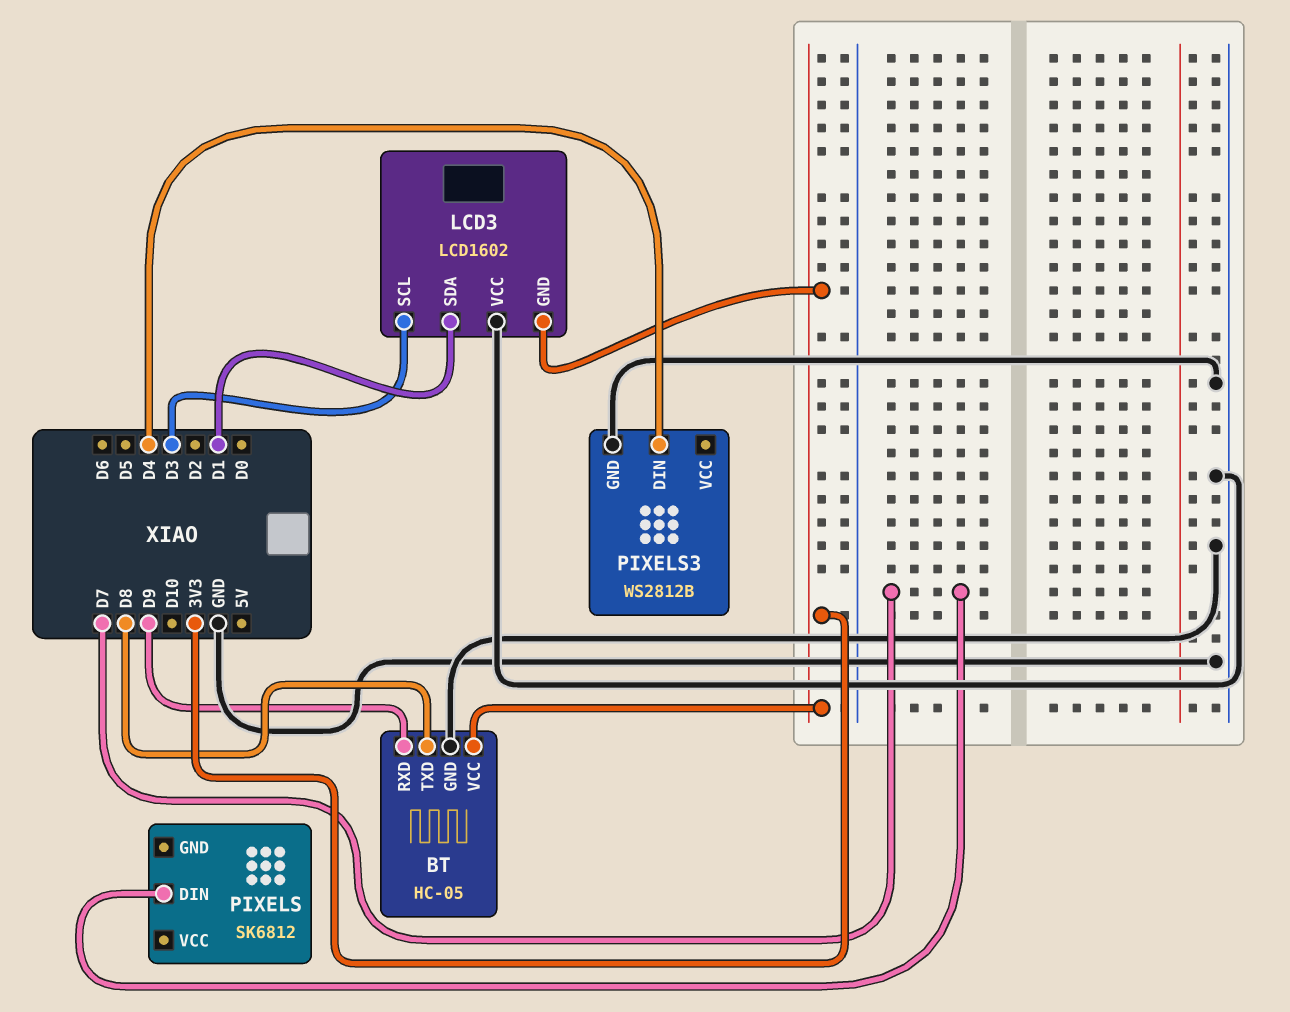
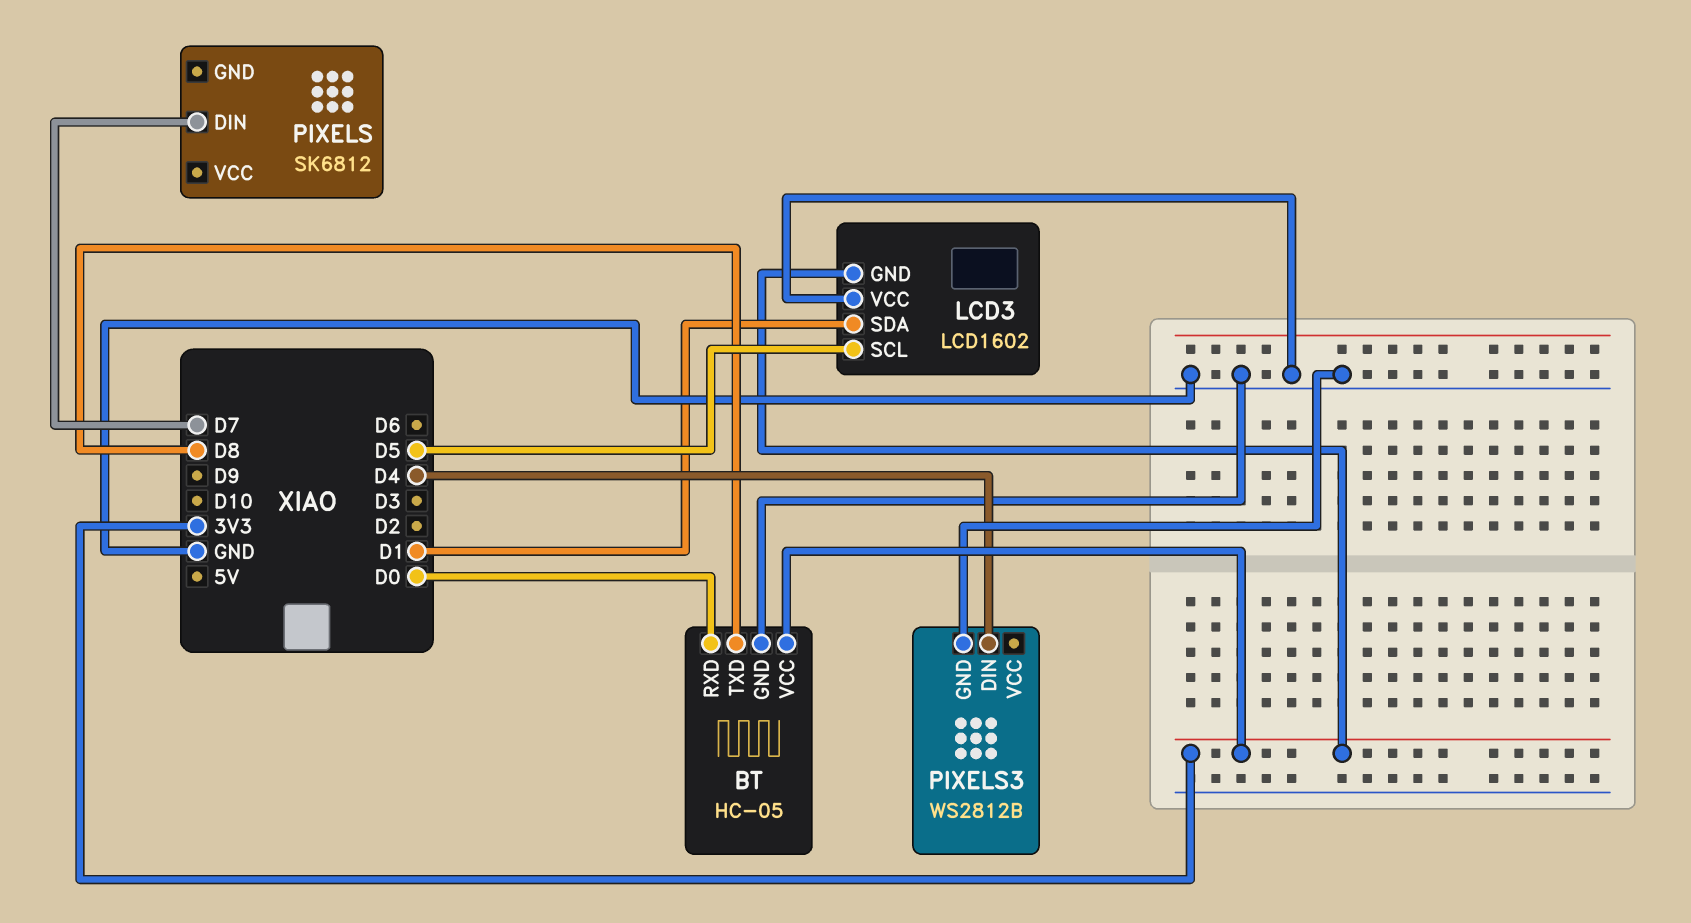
BT pin RXD: D9 -> D0
LCD3 pin SCL: D3 -> D5

